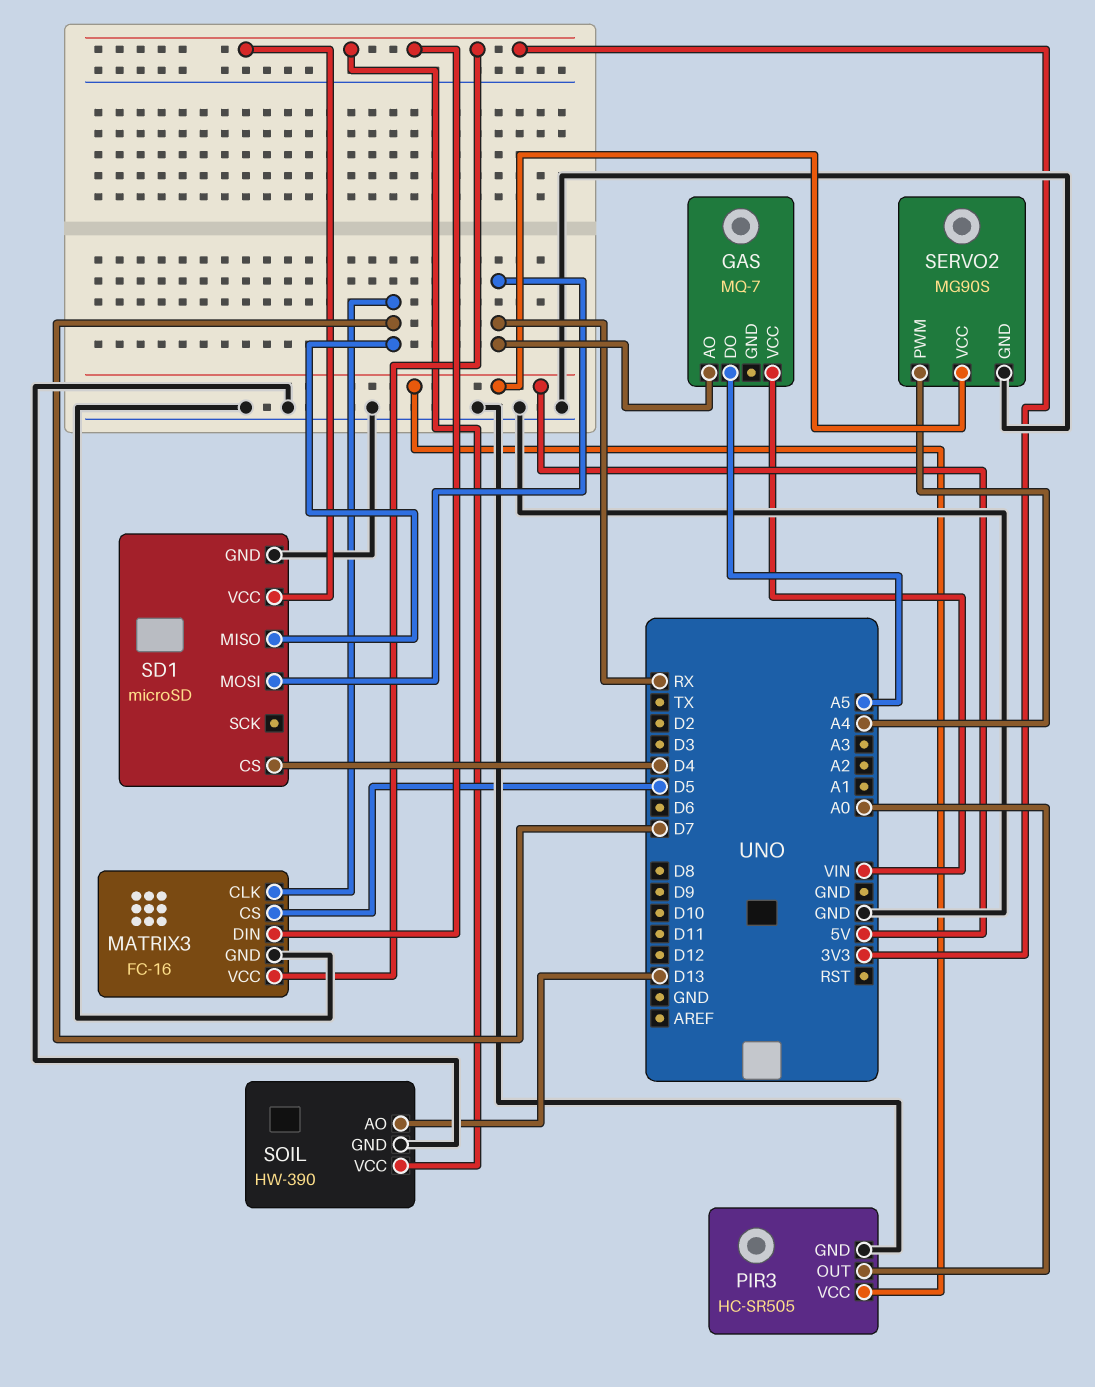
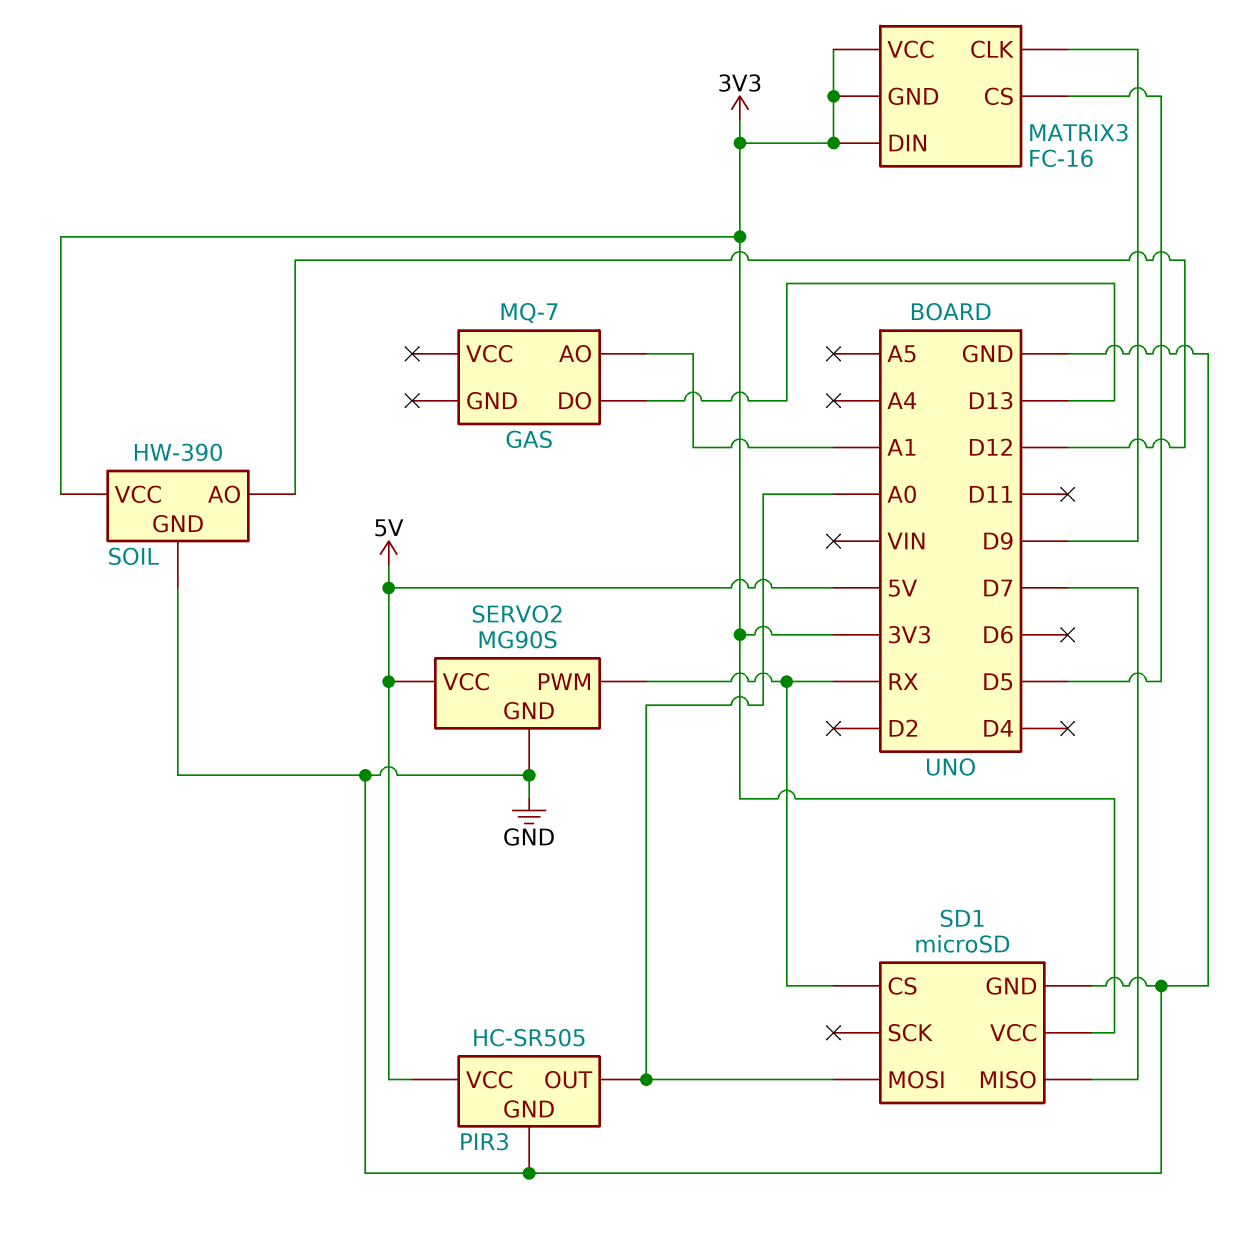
GAS pin AO: RX -> A1
GAS pin DO: A5 -> D13
GAS pin VCC: VIN -> none
MATRIX3 pin CLK: D7 -> D9
MATRIX3 pin GND: GND -> 3V3
SD1 pin CS: D4 -> RX
SD1 pin MOSI: RX -> A0
SERVO2 pin PWM: A4 -> RX
SOIL pin AO: D13 -> D12

